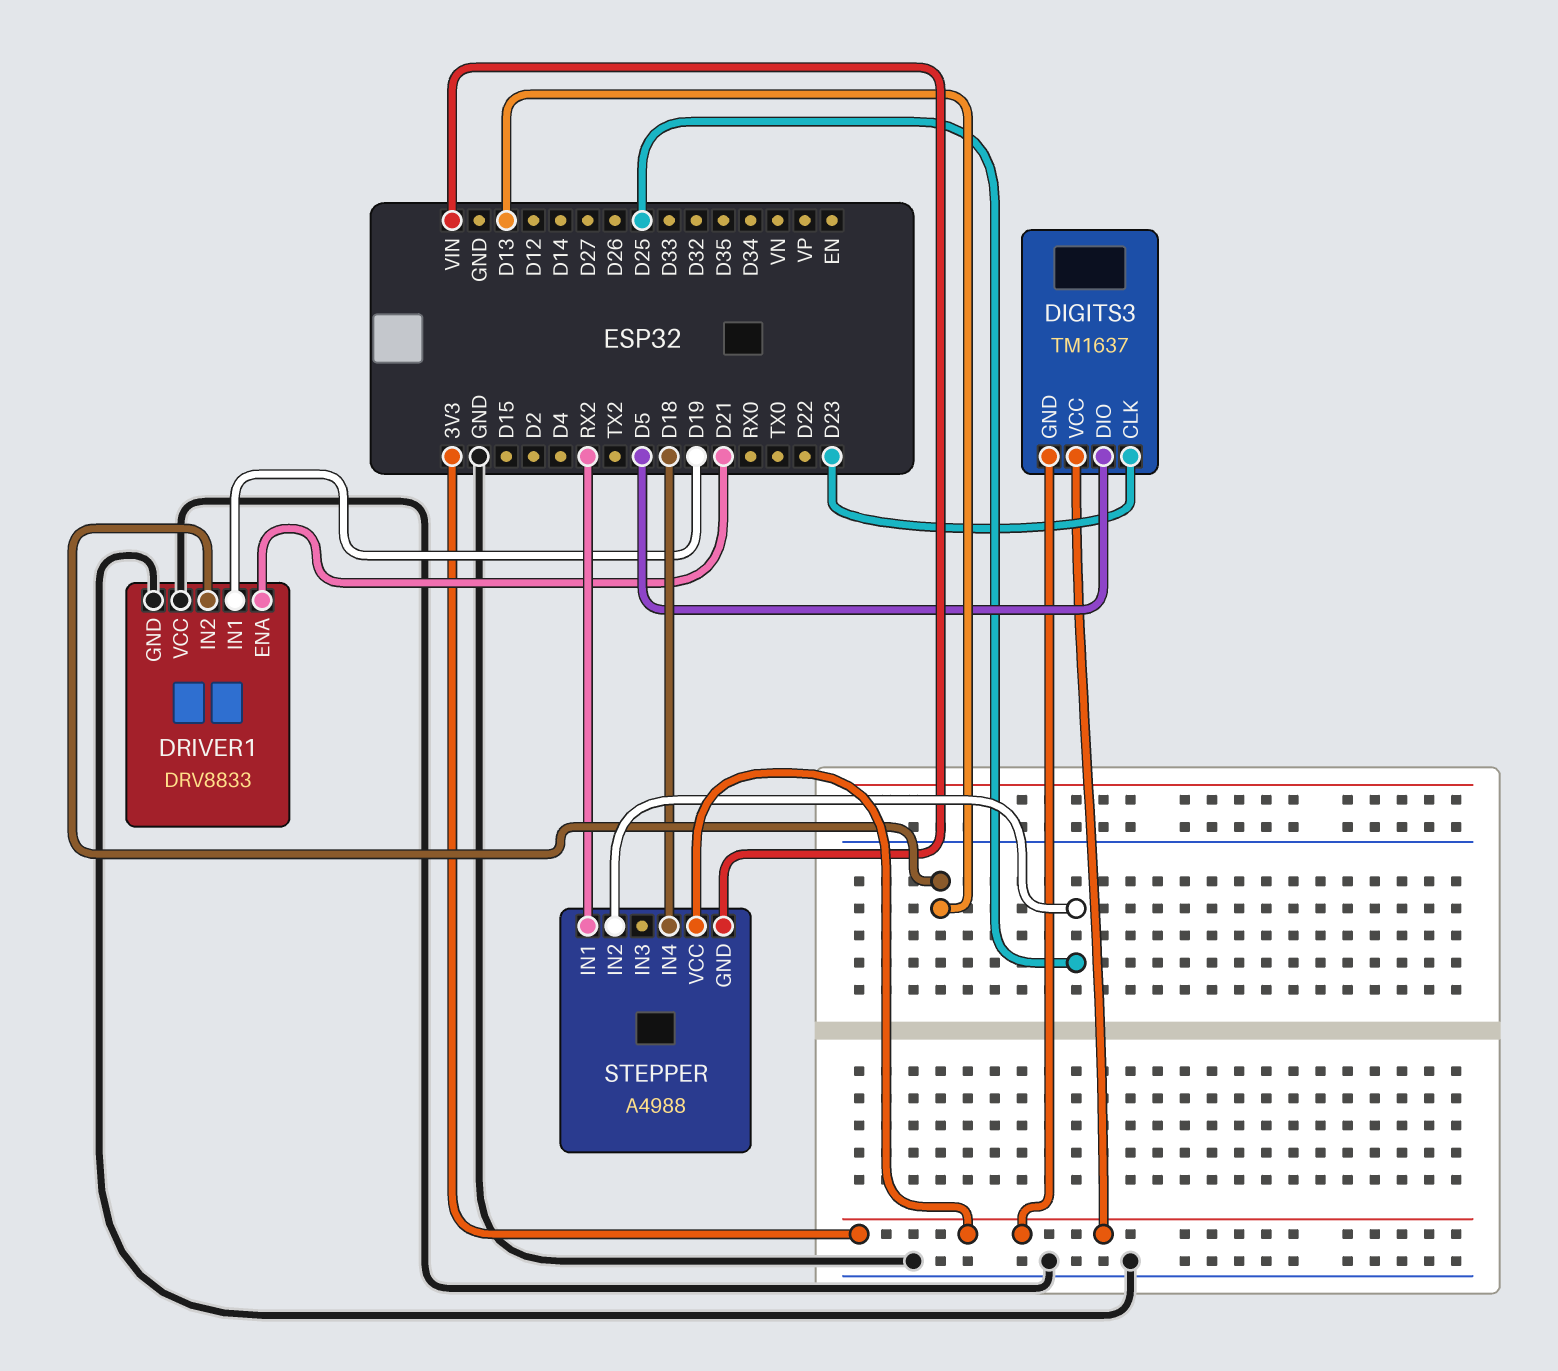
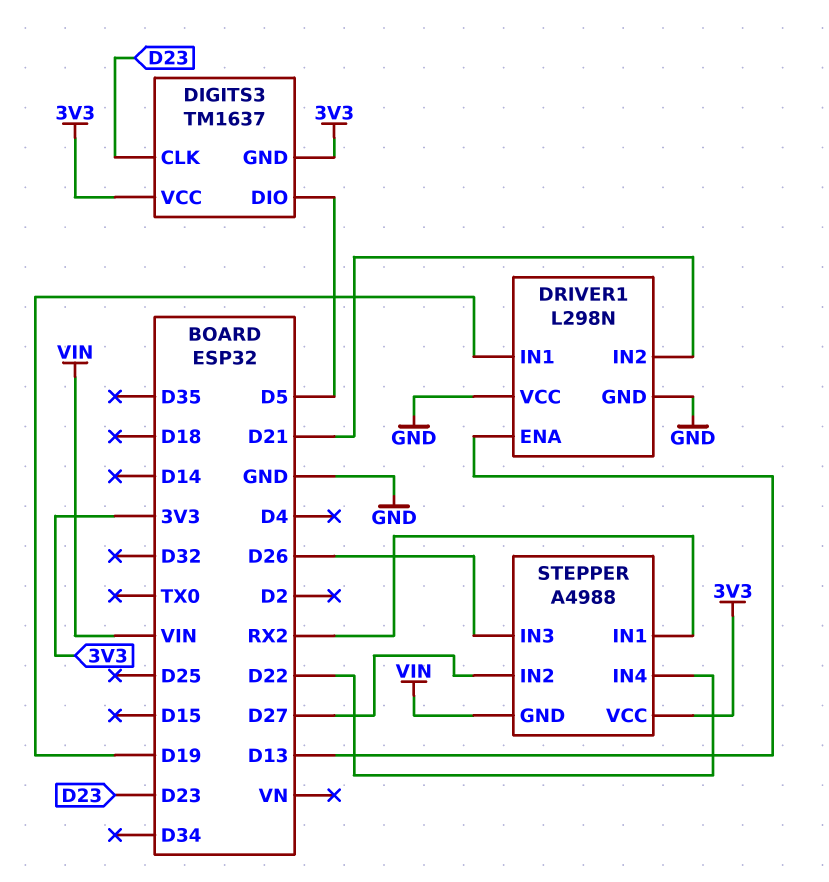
DRIVER1: DRV8833 -> L298N
DRIVER1 pin ENA: D21 -> D13
DRIVER1 pin IN2: D13 -> D21
STEPPER pin IN2: D25 -> D27
STEPPER pin IN3: none -> D26
STEPPER pin IN4: D18 -> D22

